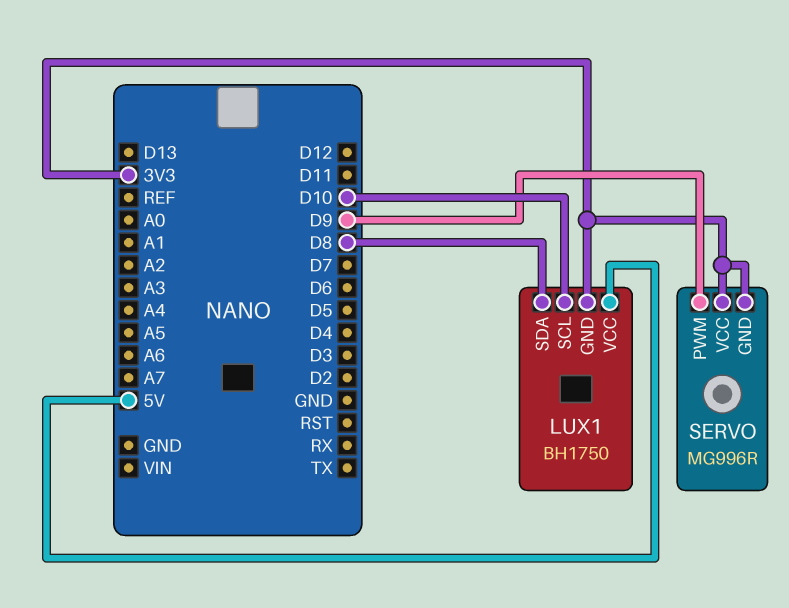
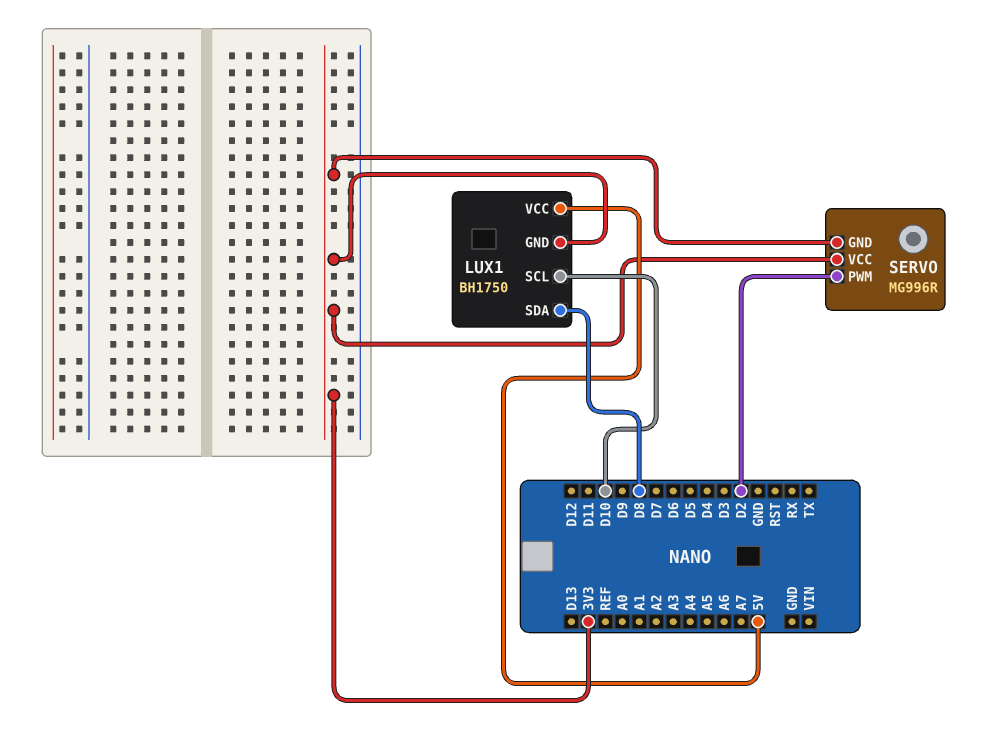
SERVO pin PWM: D9 -> D2

